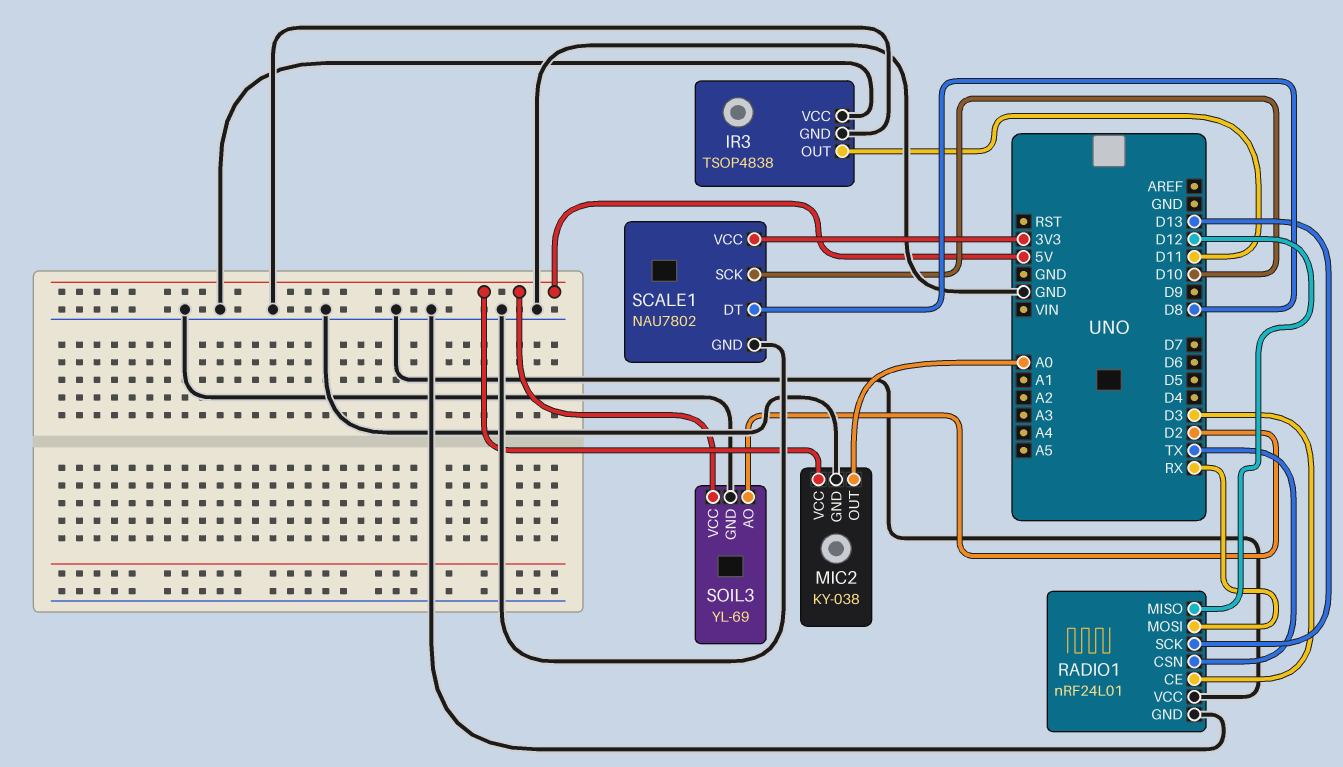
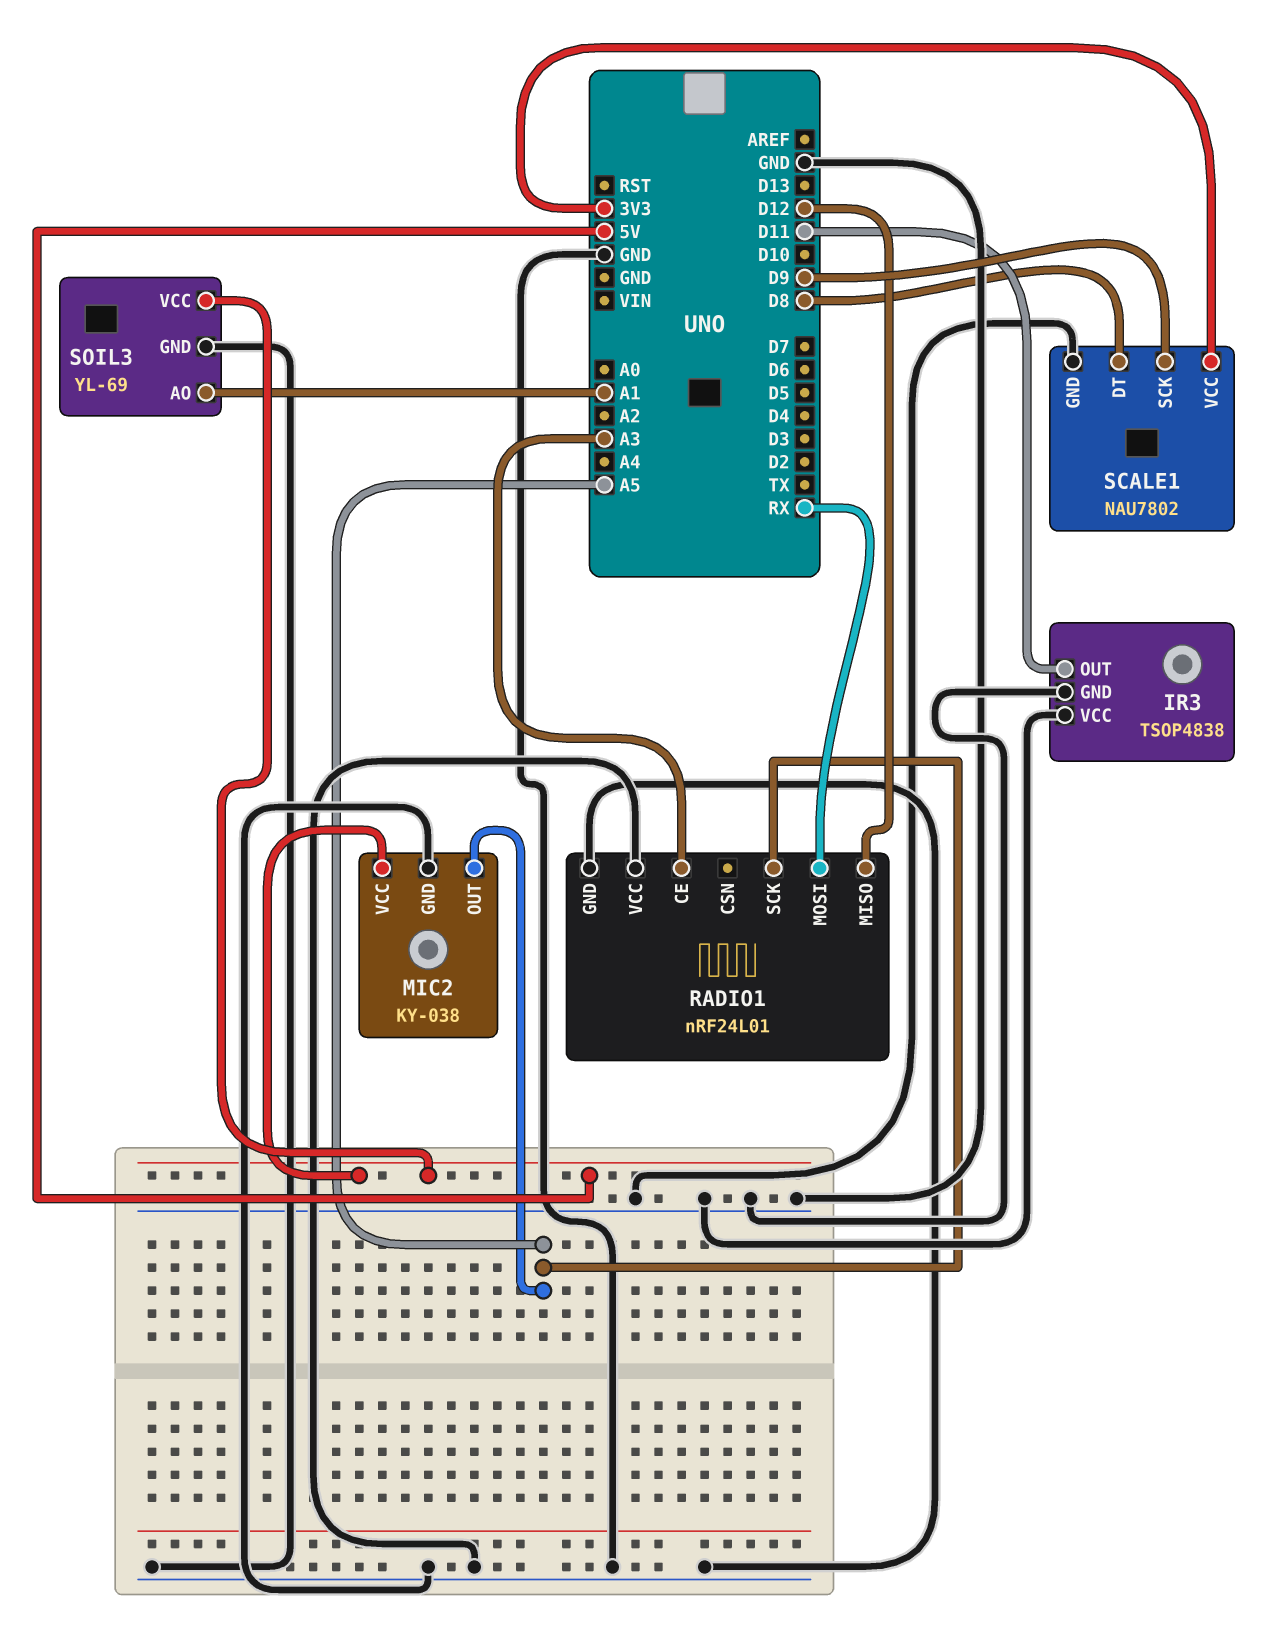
MIC2 pin OUT: A0 -> A5
RADIO1 pin CE: D3 -> A3
RADIO1 pin CSN: TX -> none
RADIO1 pin SCK: D13 -> A5
SCALE1 pin SCK: D10 -> D9
SOIL3 pin AO: D2 -> A1

